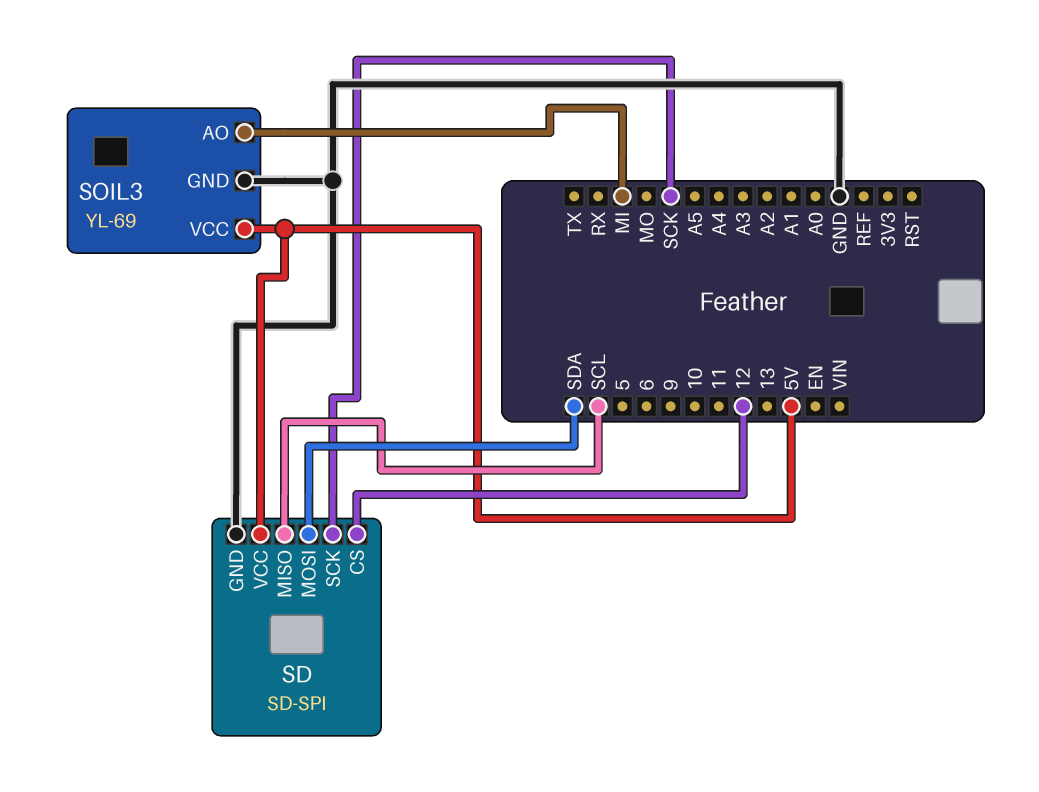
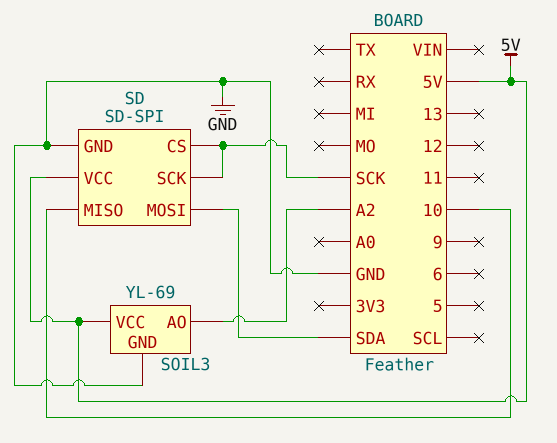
SD pin CS: 12 -> SCK
SD pin MISO: SCL -> 10
SOIL3 pin AO: MI -> A2

